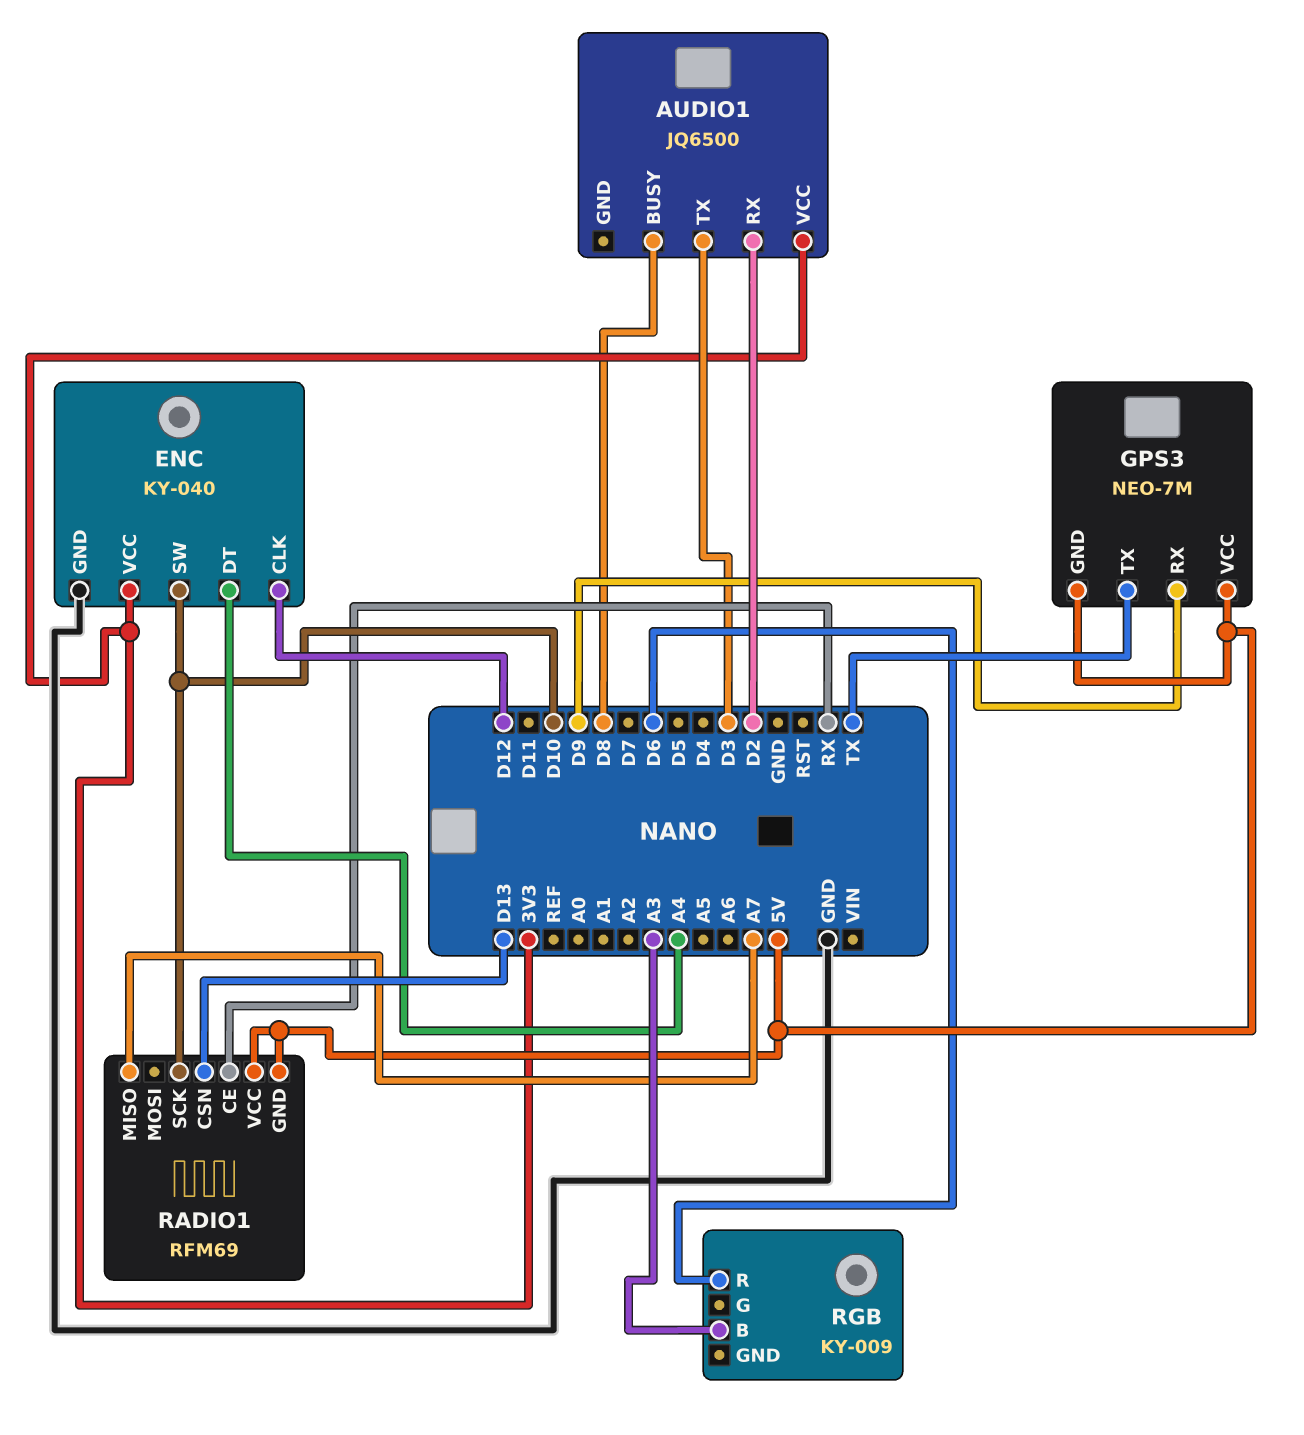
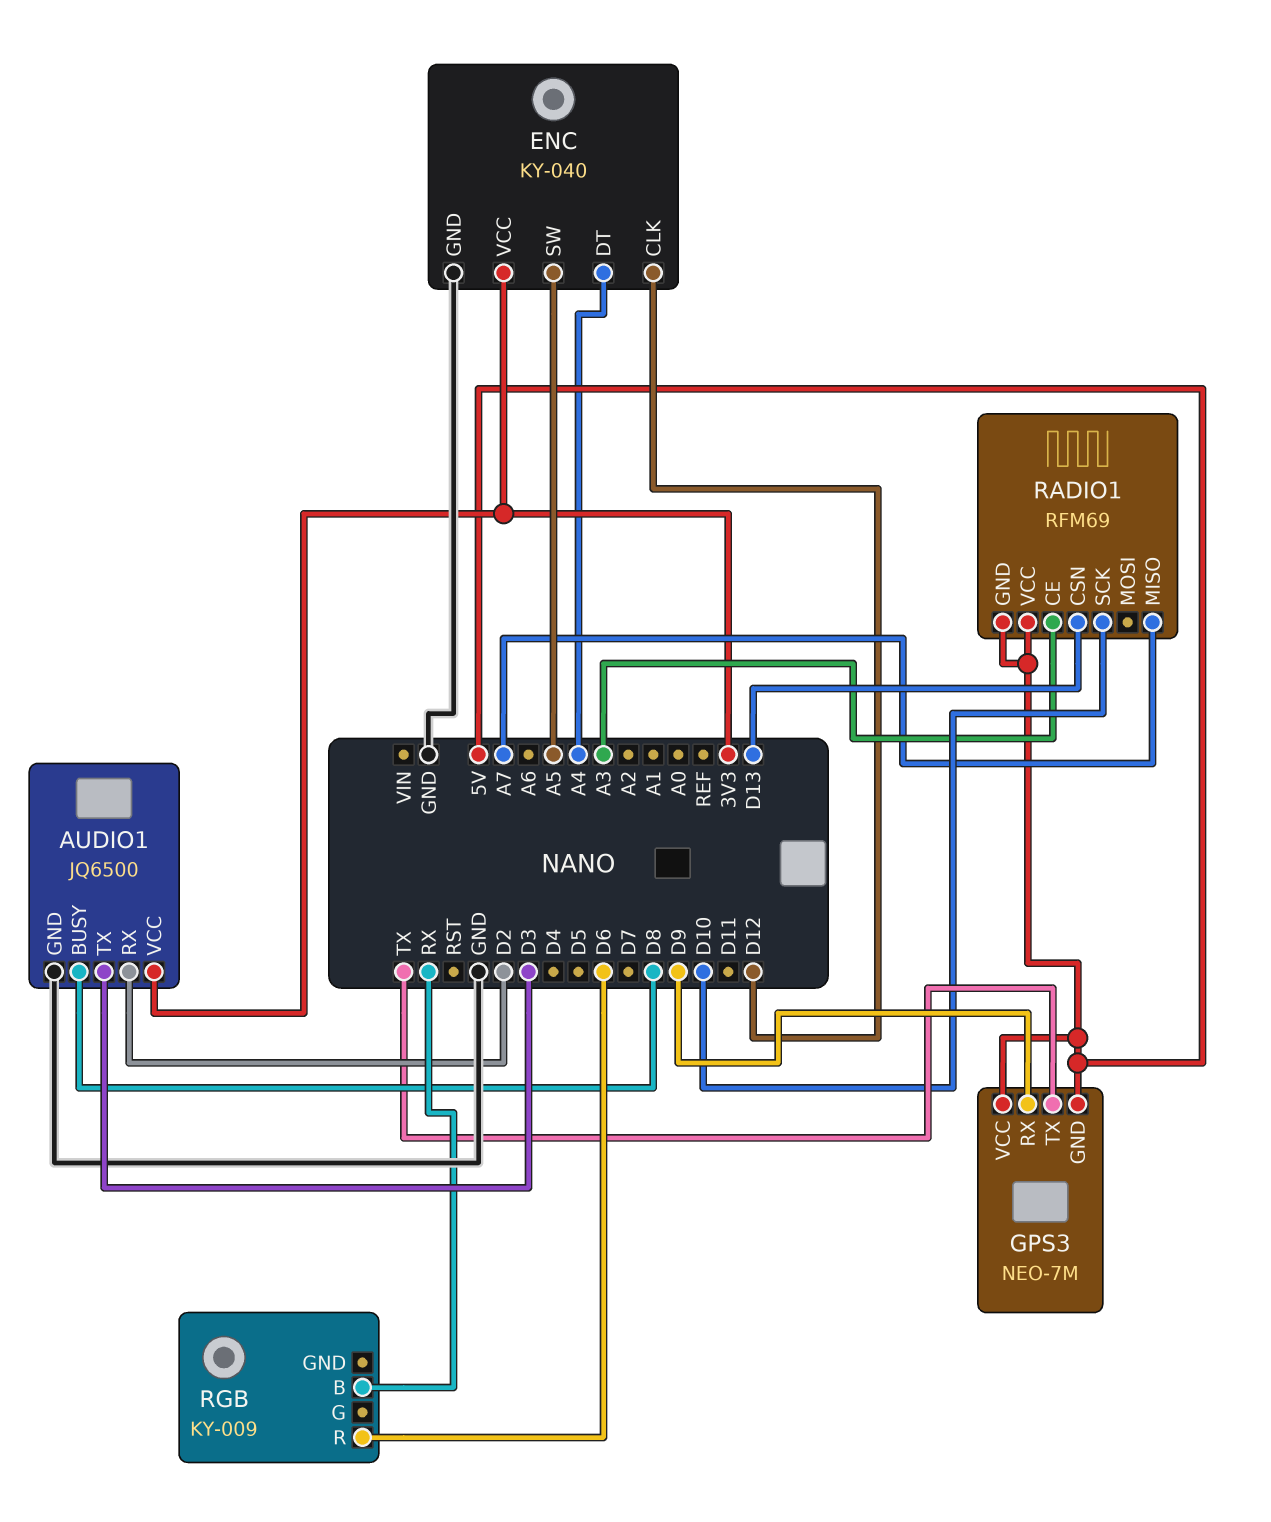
AUDIO1 pin GND: none -> GND
ENC pin SW: D10 -> A5
RADIO1 pin CE: RX -> A3
RGB pin B: A3 -> RX

